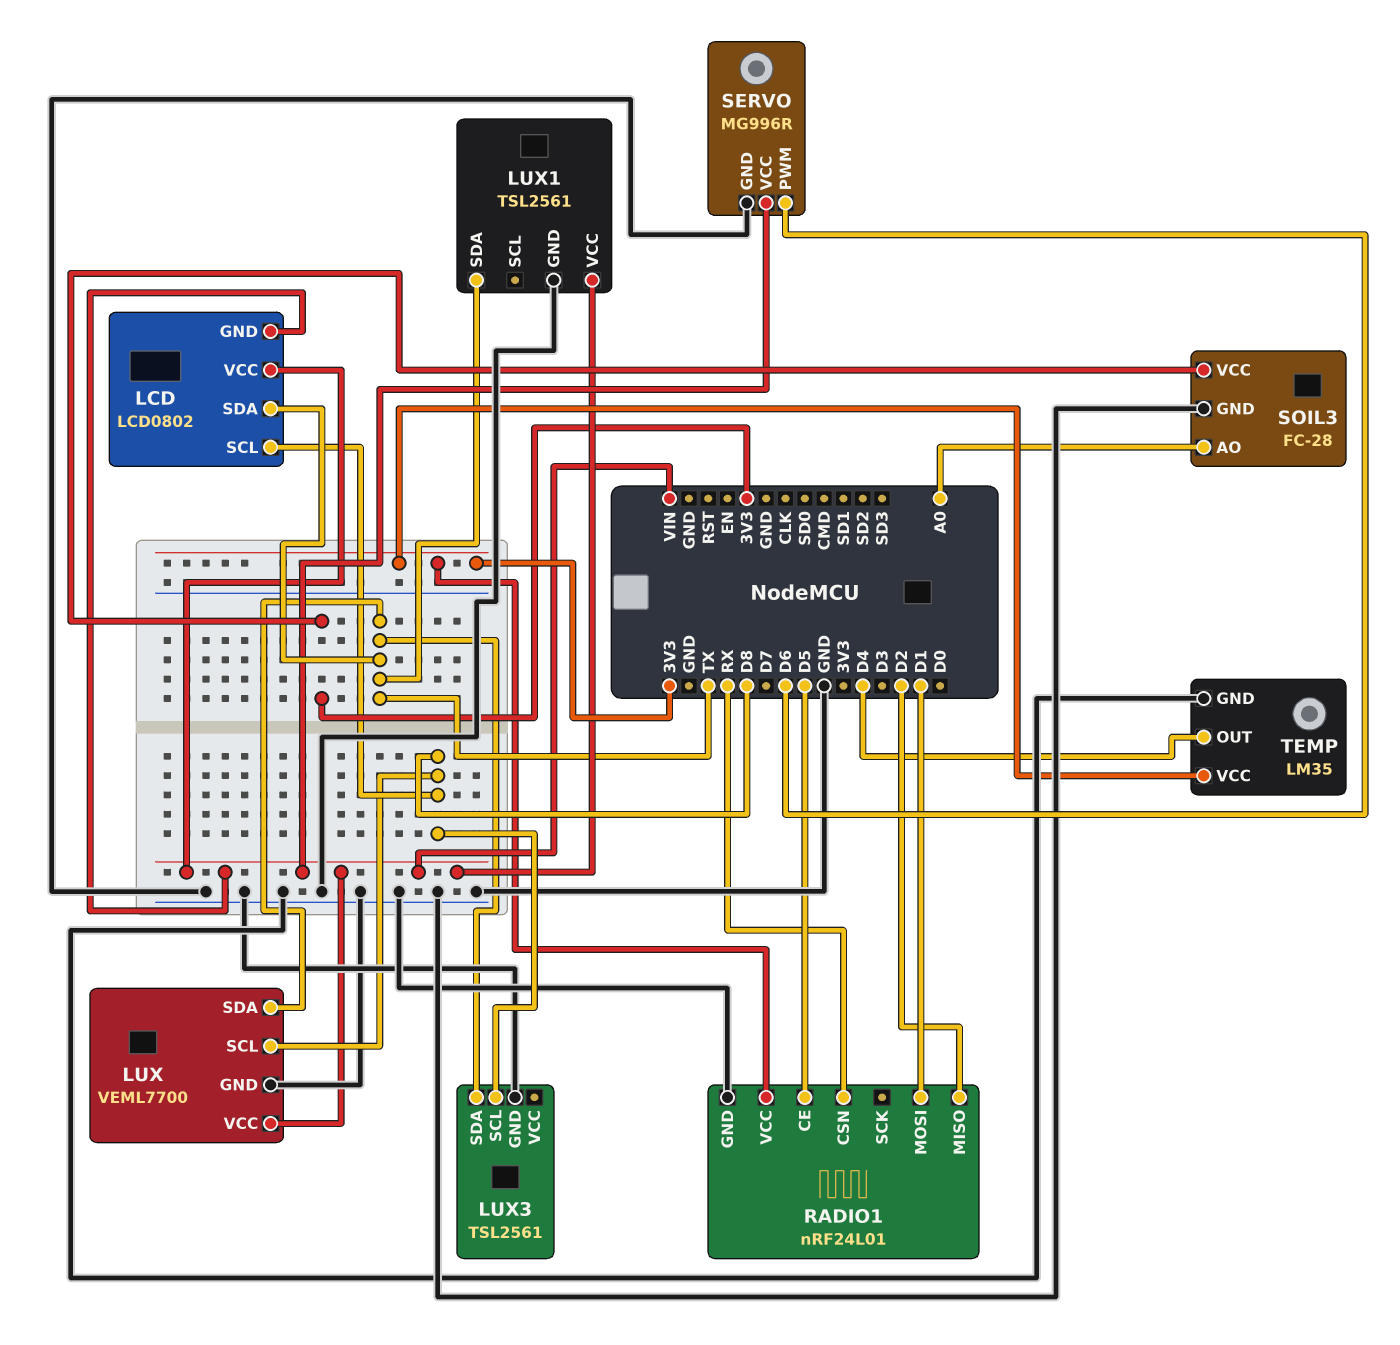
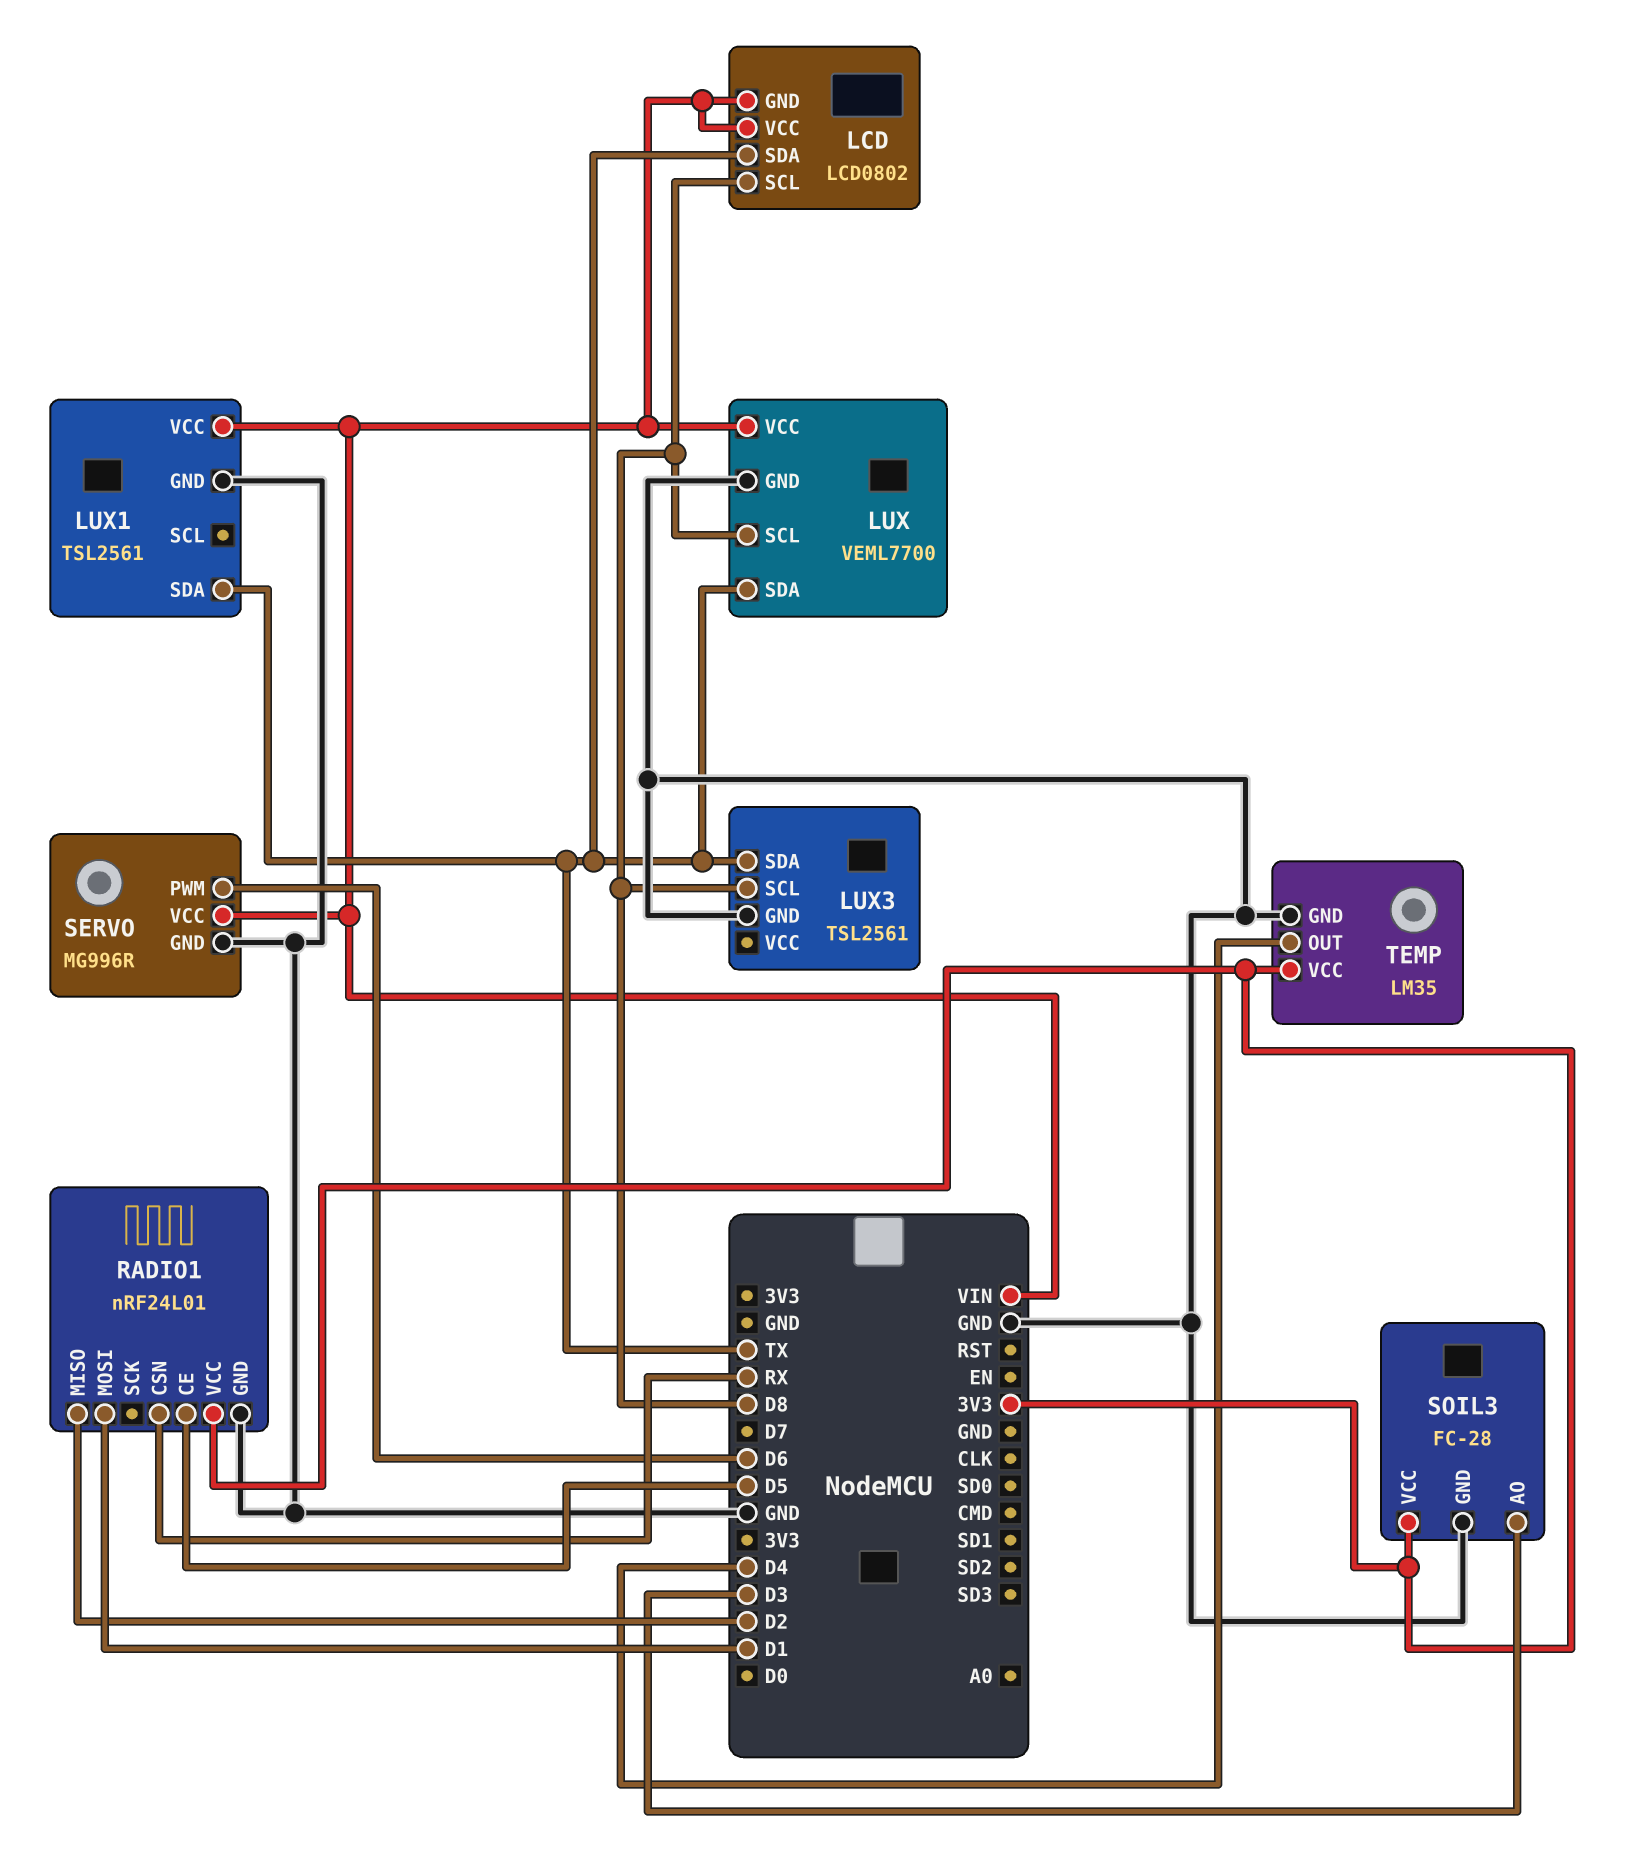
SOIL3 pin AO: A0 -> D3

